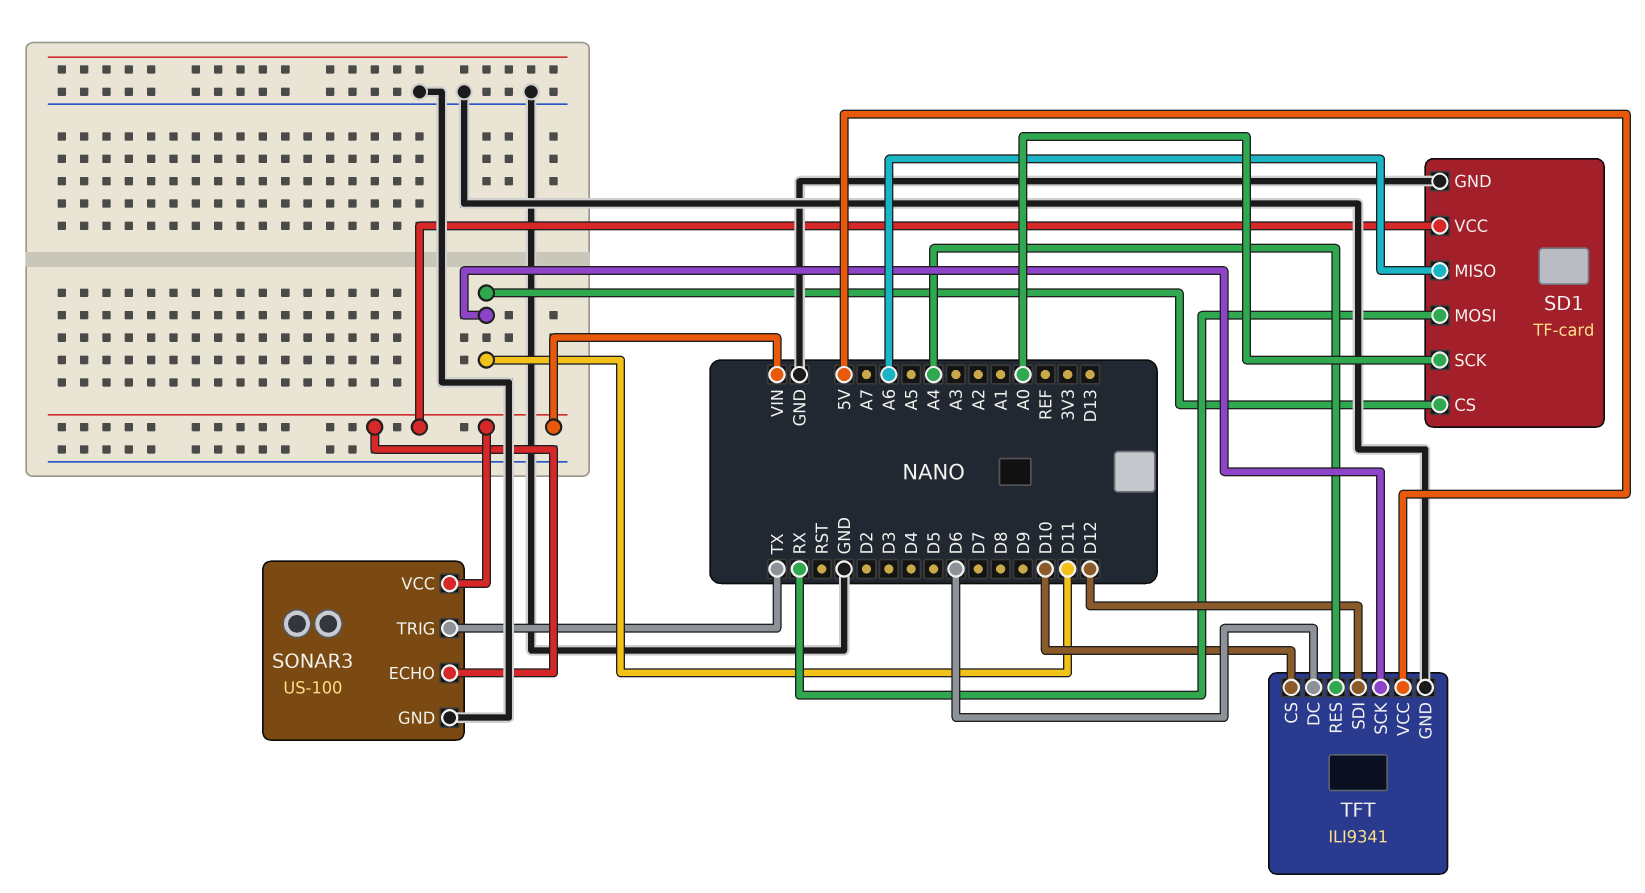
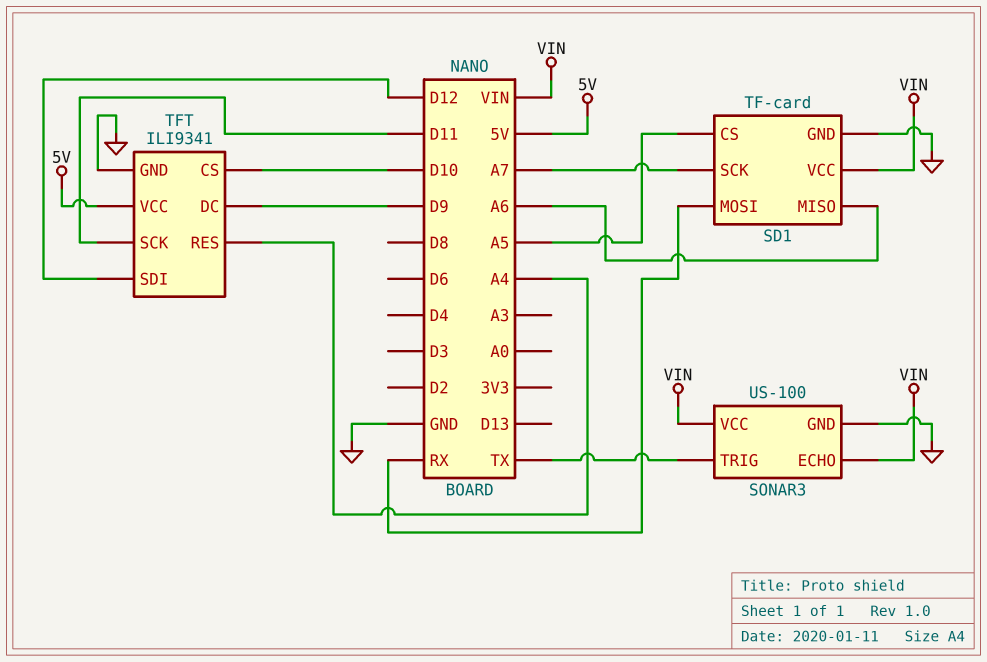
SD1 pin CS: D11 -> A5
SD1 pin SCK: A0 -> A7
TFT pin DC: D6 -> D9

